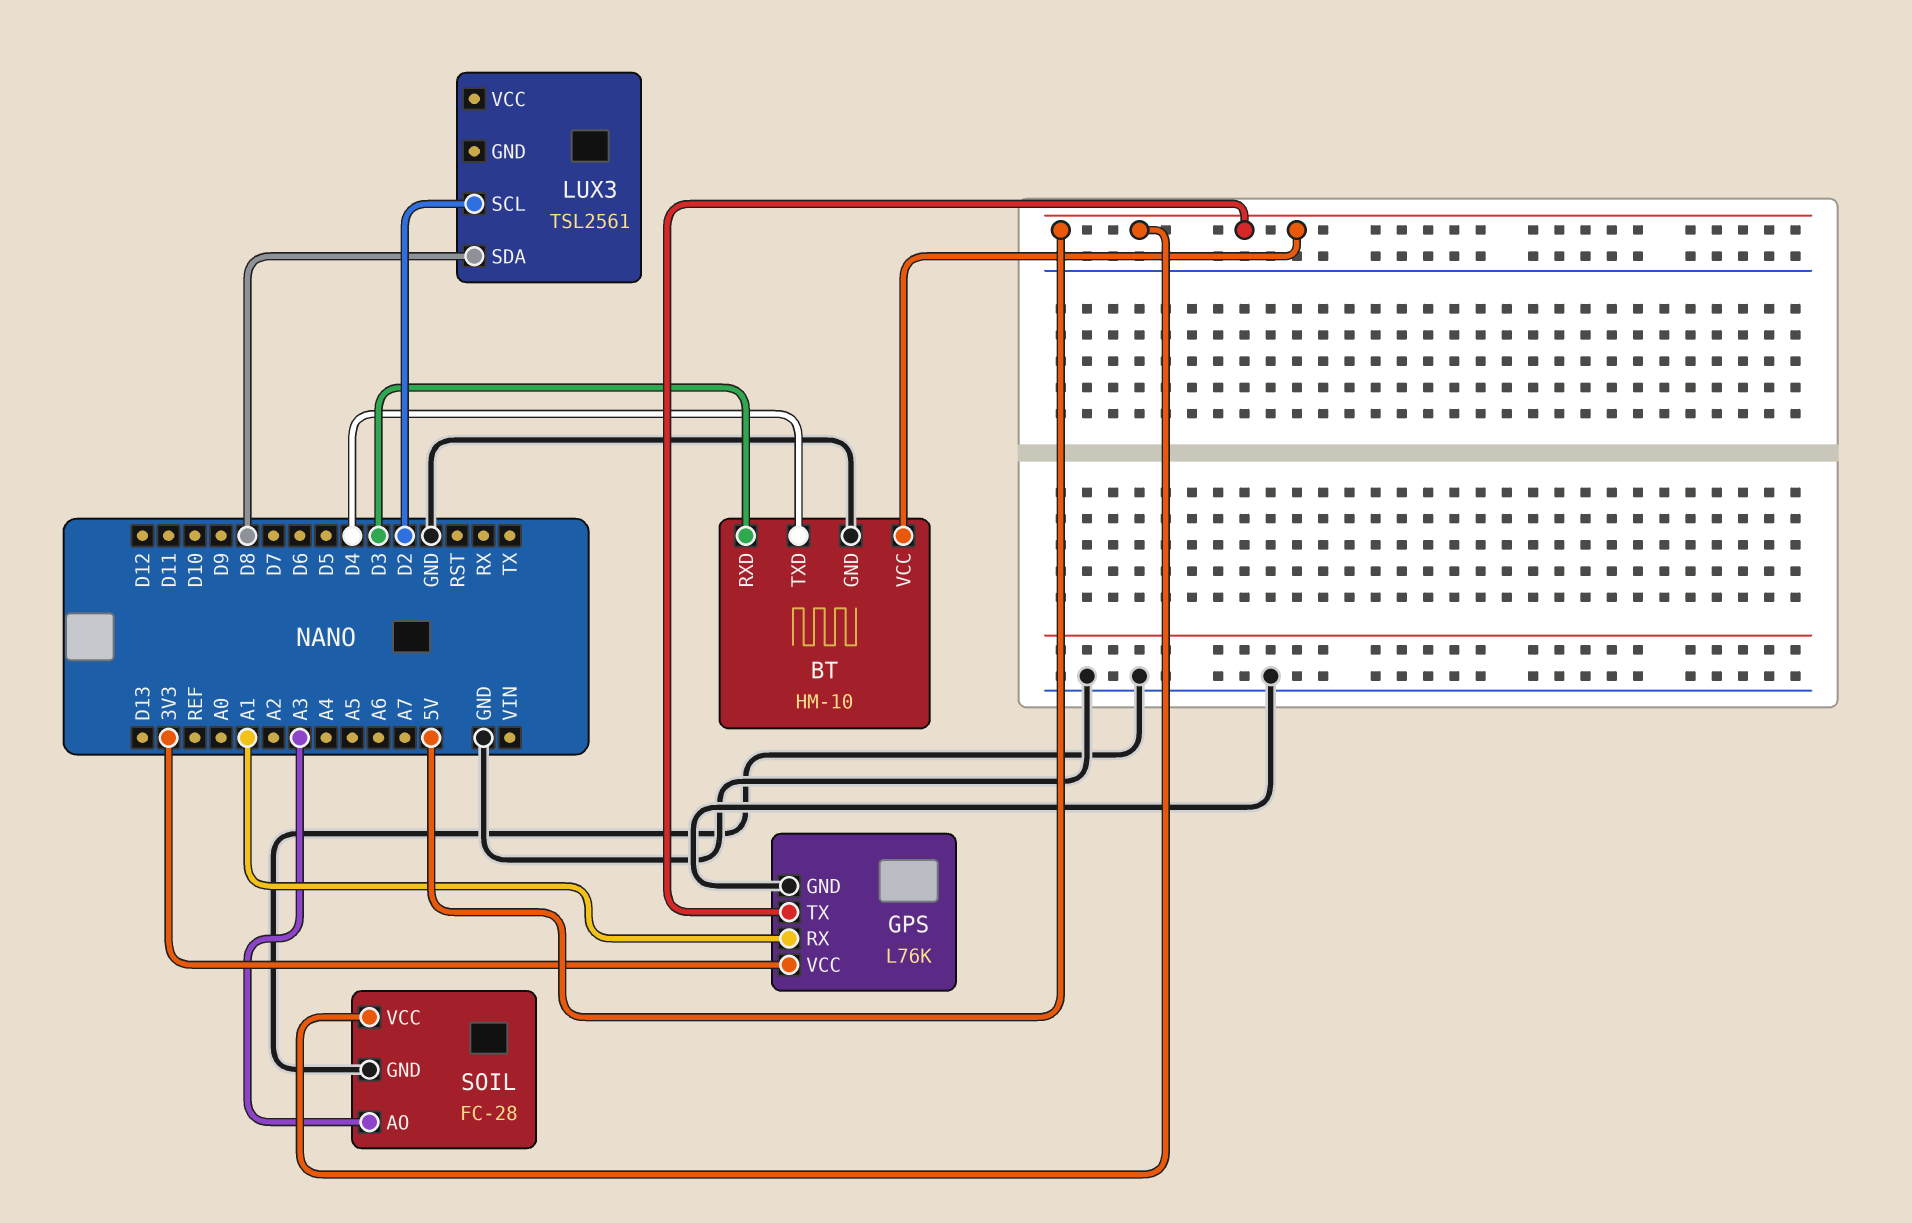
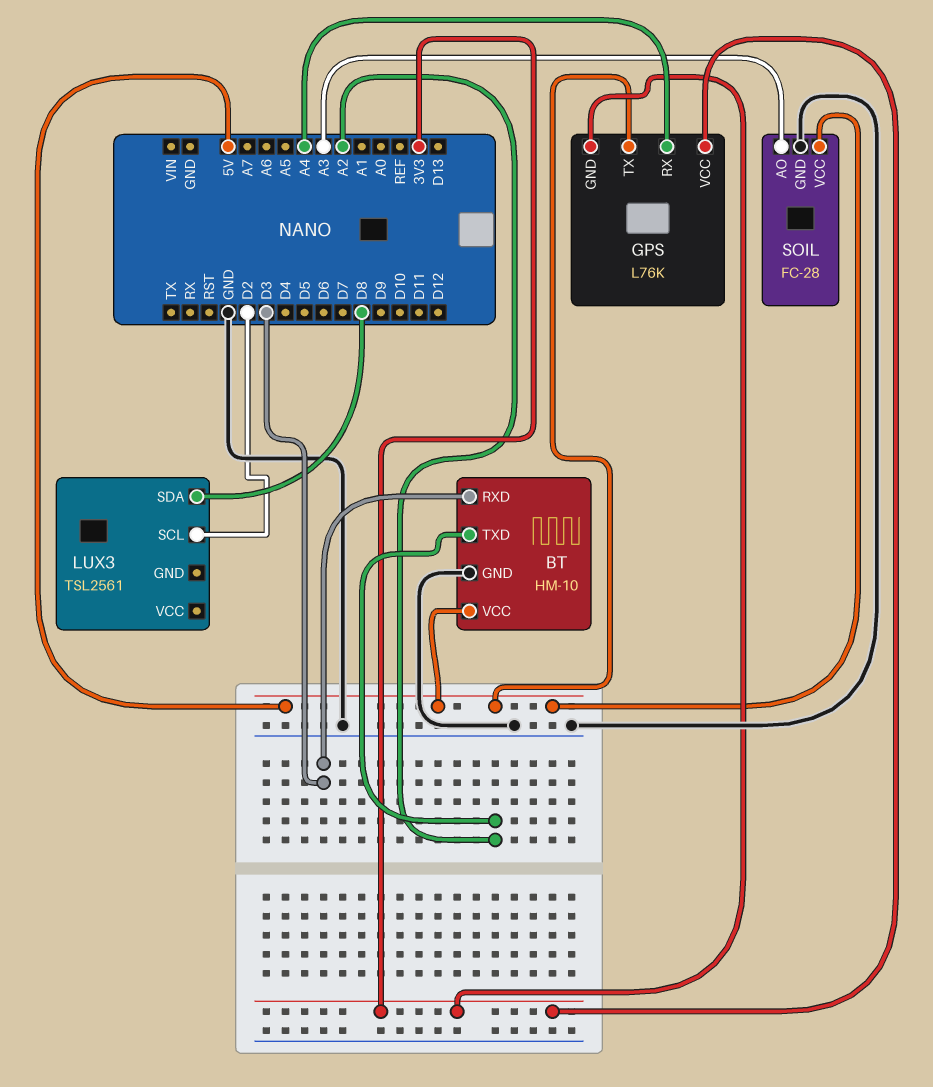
BT pin TXD: D4 -> A2
GPS pin GND: GND -> 3V3
GPS pin RX: A1 -> A4

